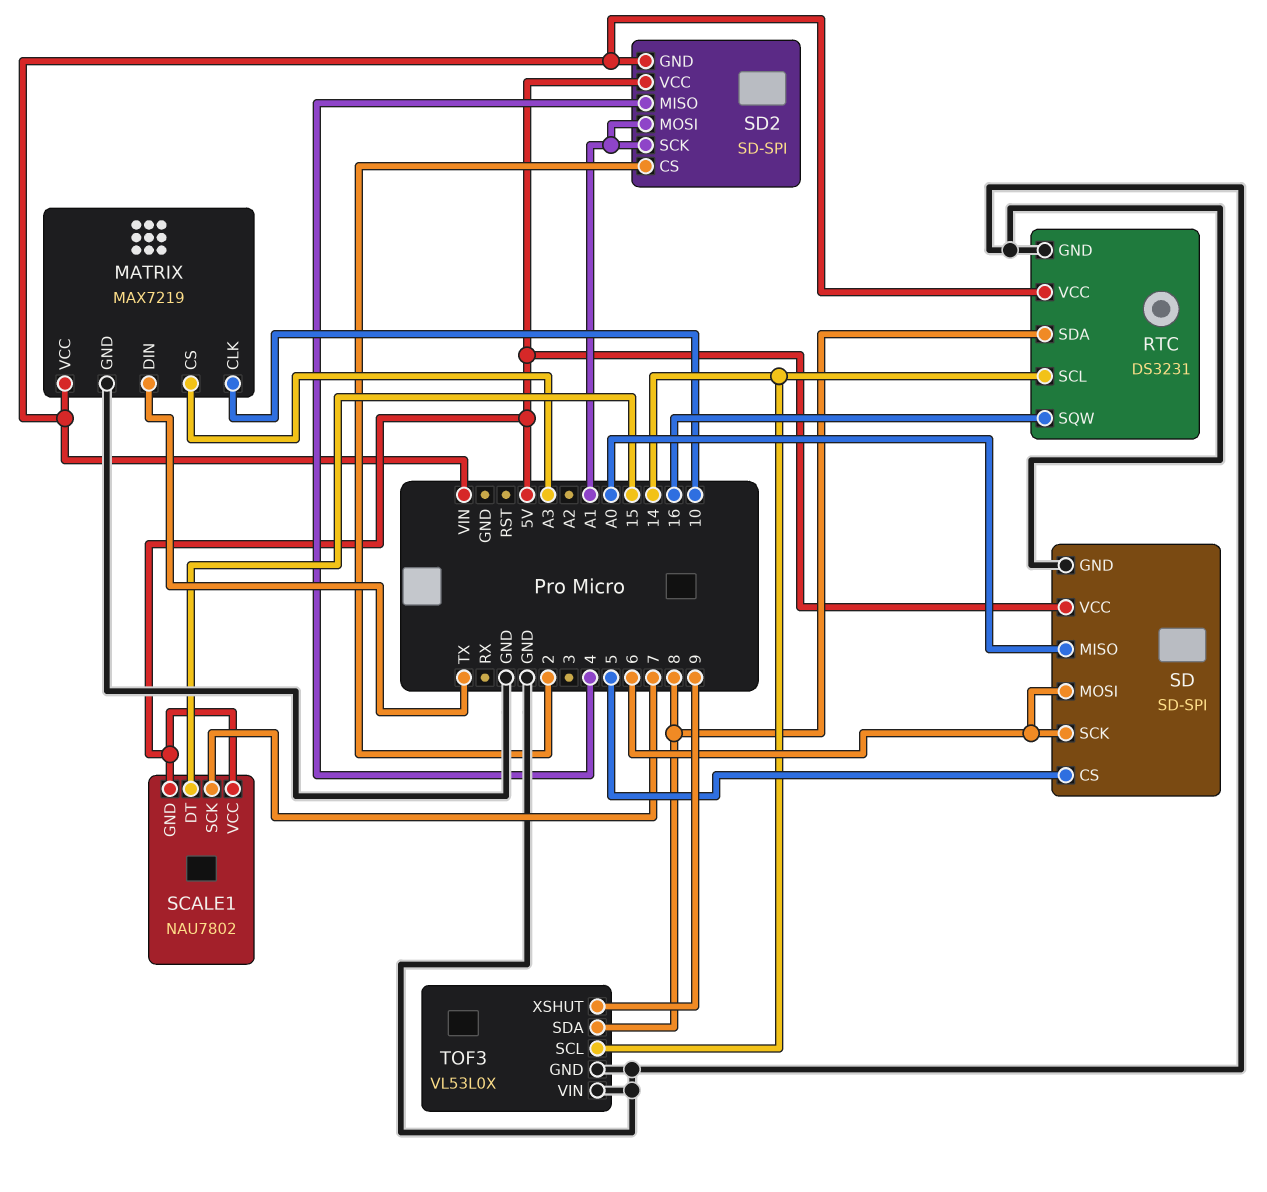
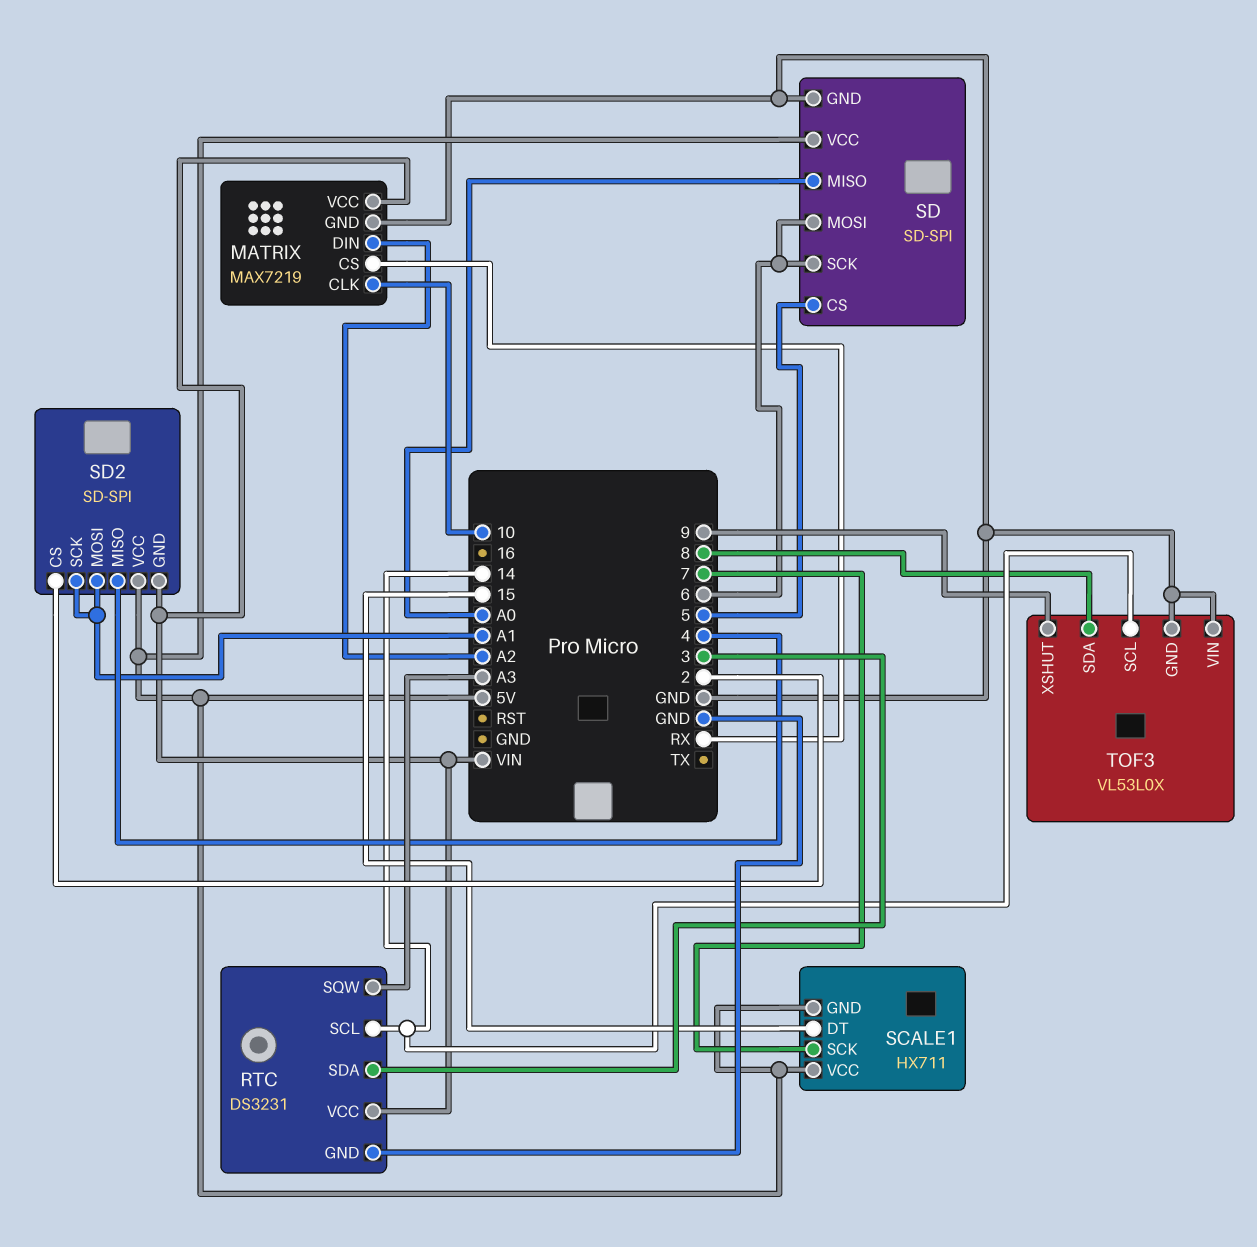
MATRIX pin CS: A3 -> RX
MATRIX pin DIN: TX -> A2
RTC pin SDA: 8 -> 3
RTC pin SQW: 16 -> A3
SCALE1: NAU7802 -> HX711

